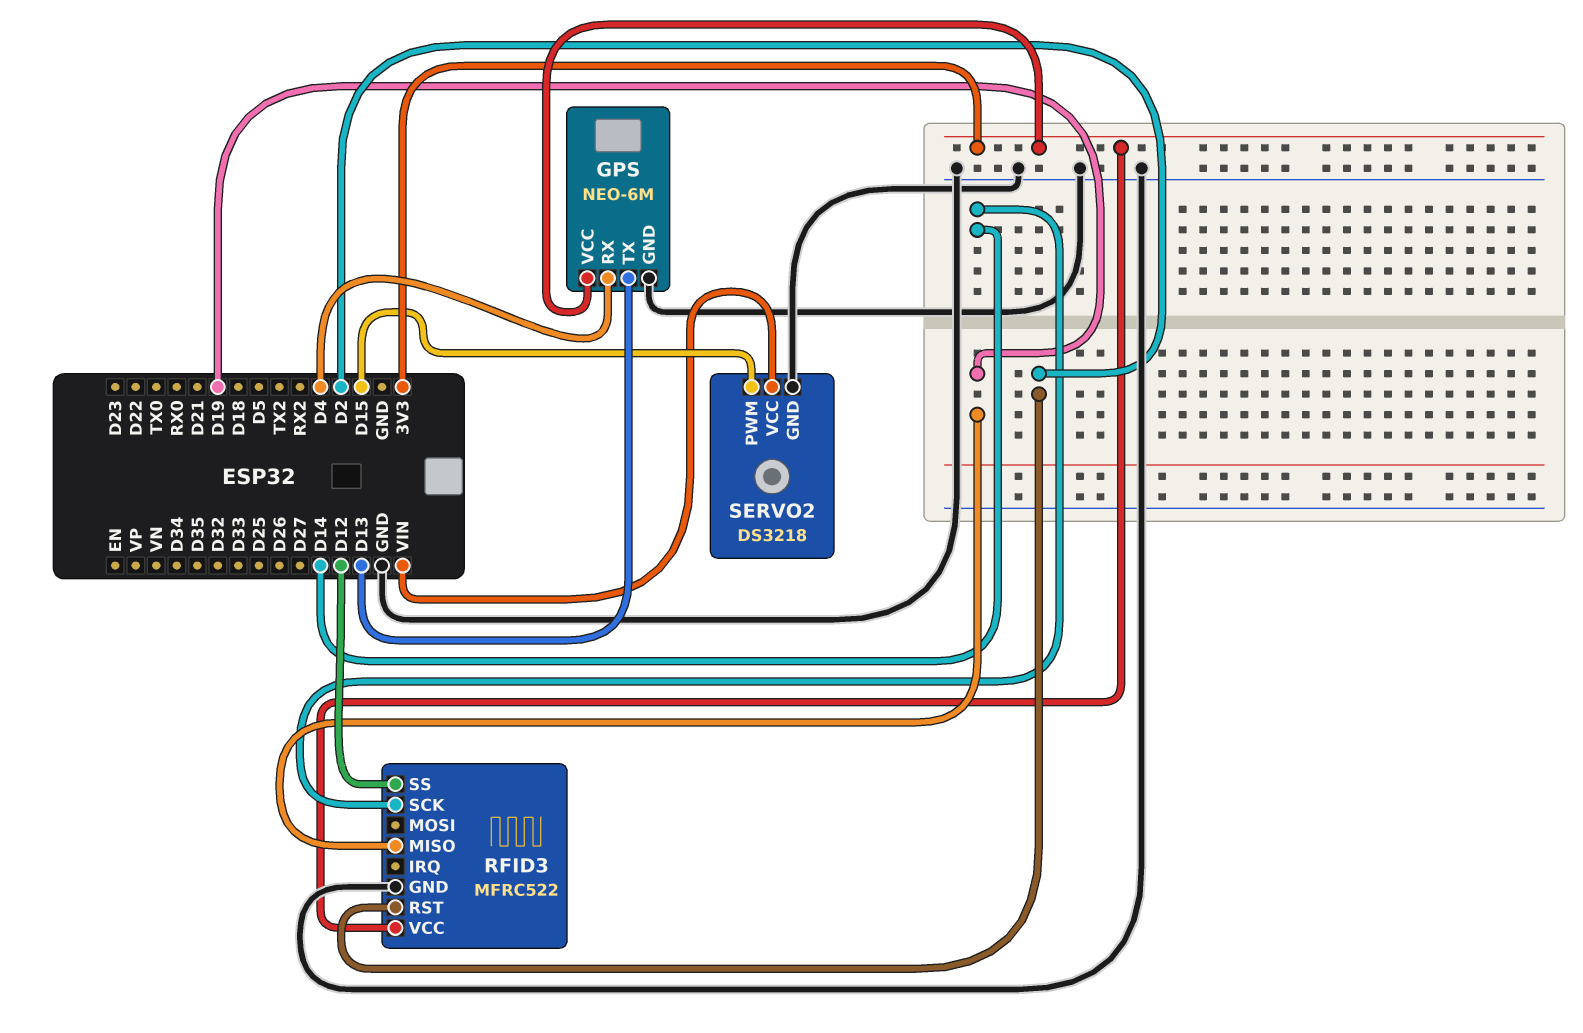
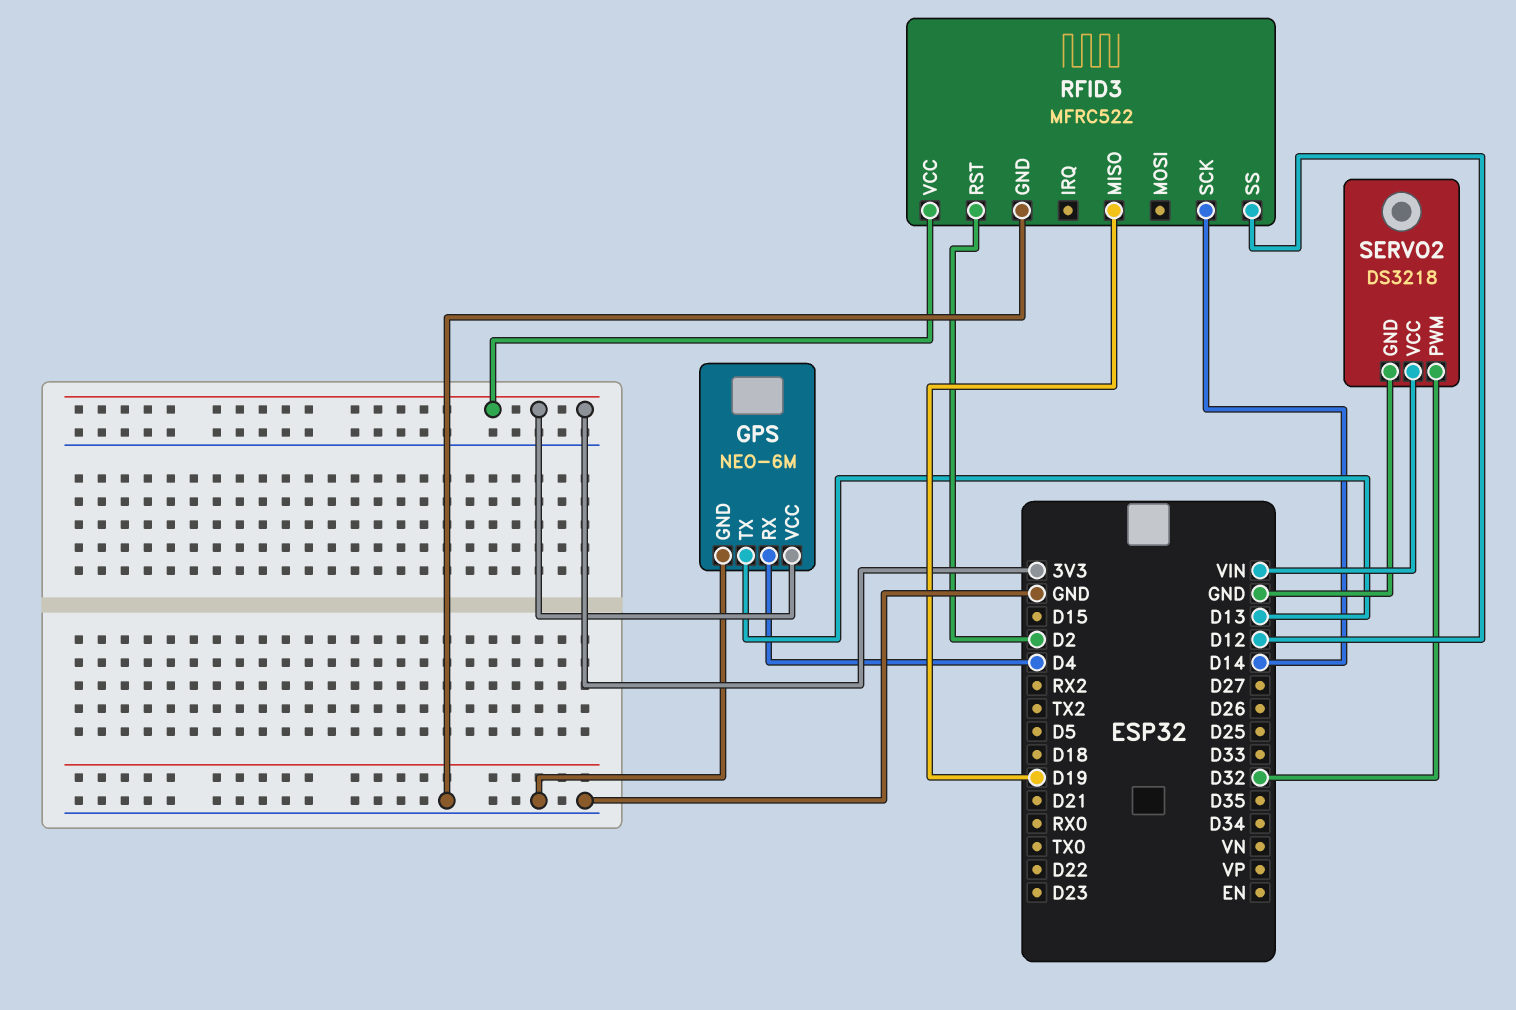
SERVO2 pin PWM: D15 -> D32

